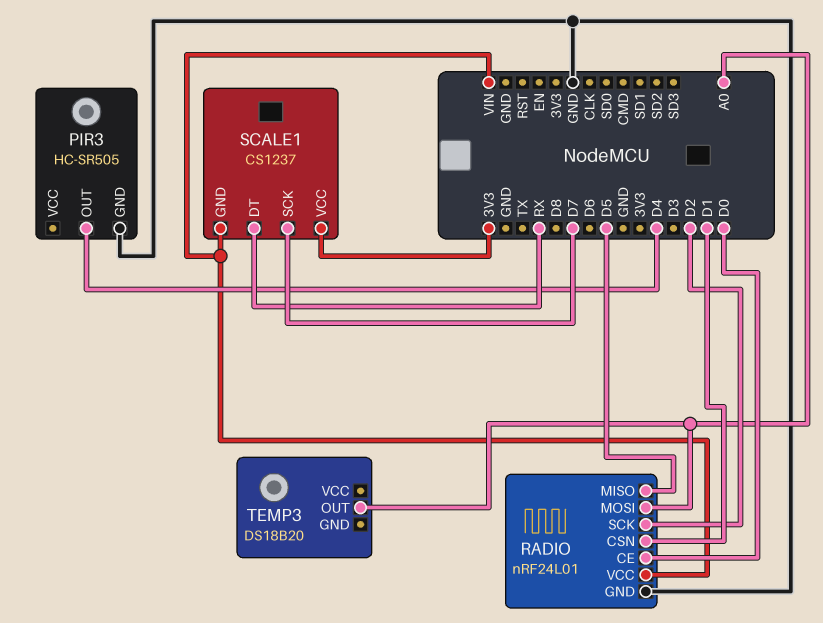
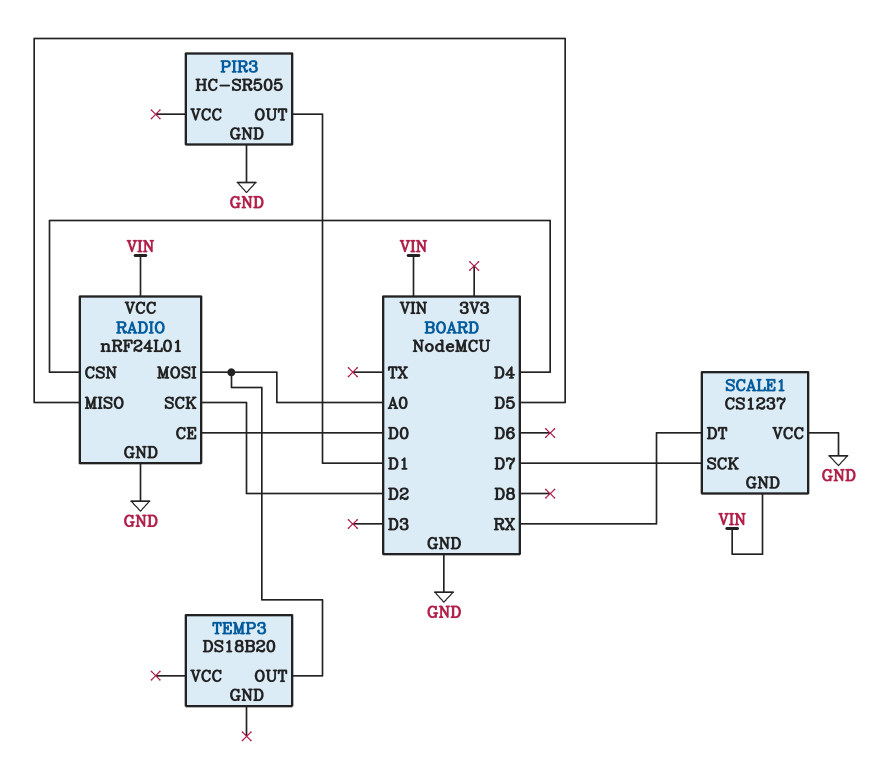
PIR3 pin OUT: D4 -> D1
RADIO pin CSN: D1 -> D4
SCALE1 pin VCC: 3V3 -> GND

